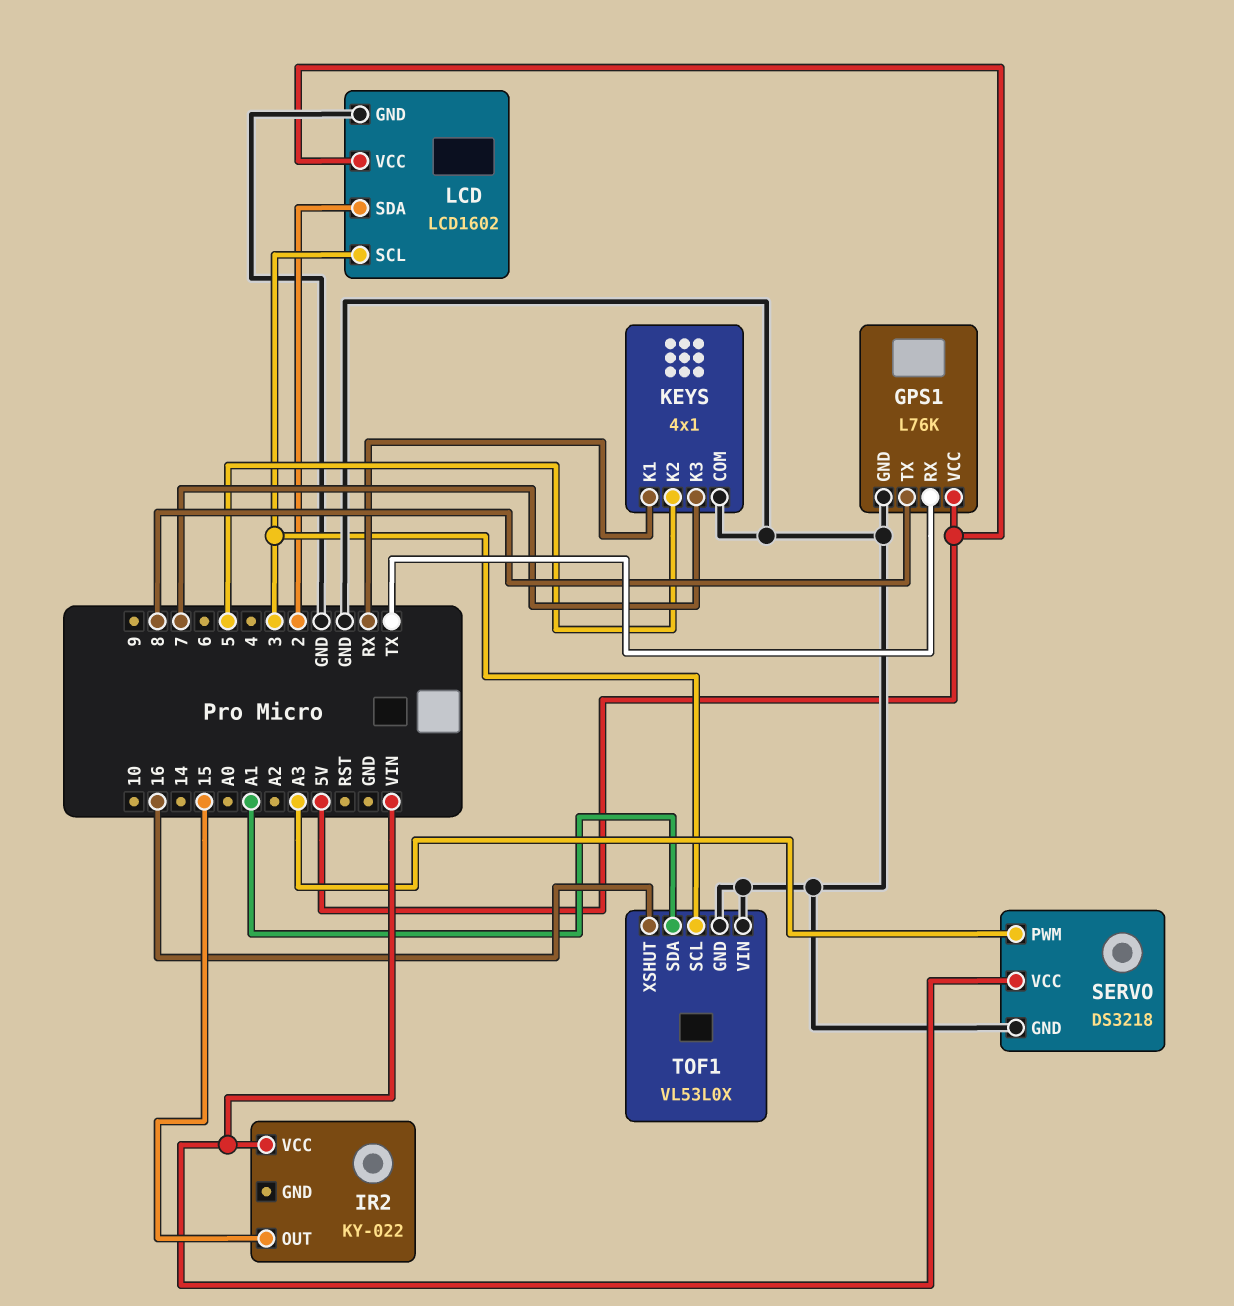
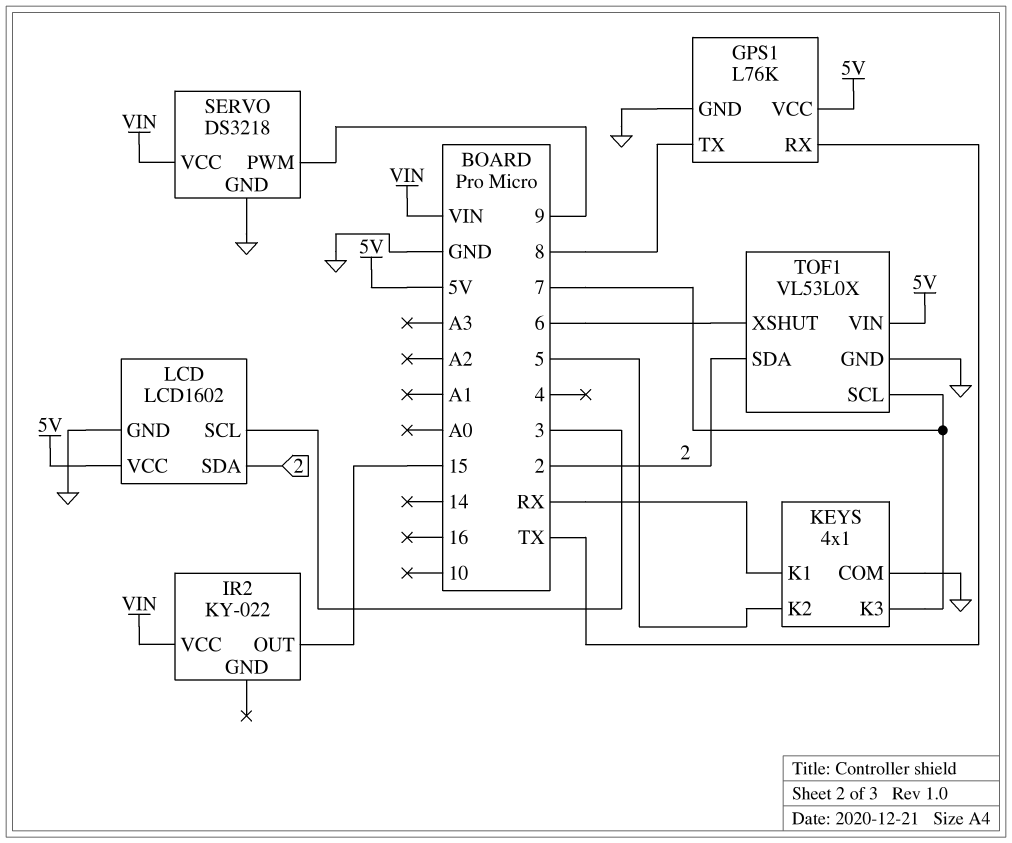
SERVO pin PWM: A3 -> 9
TOF1 pin SCL: 3 -> 7
TOF1 pin SDA: A1 -> 2
TOF1 pin VIN: GND -> 5V
TOF1 pin XSHUT: 16 -> 6

